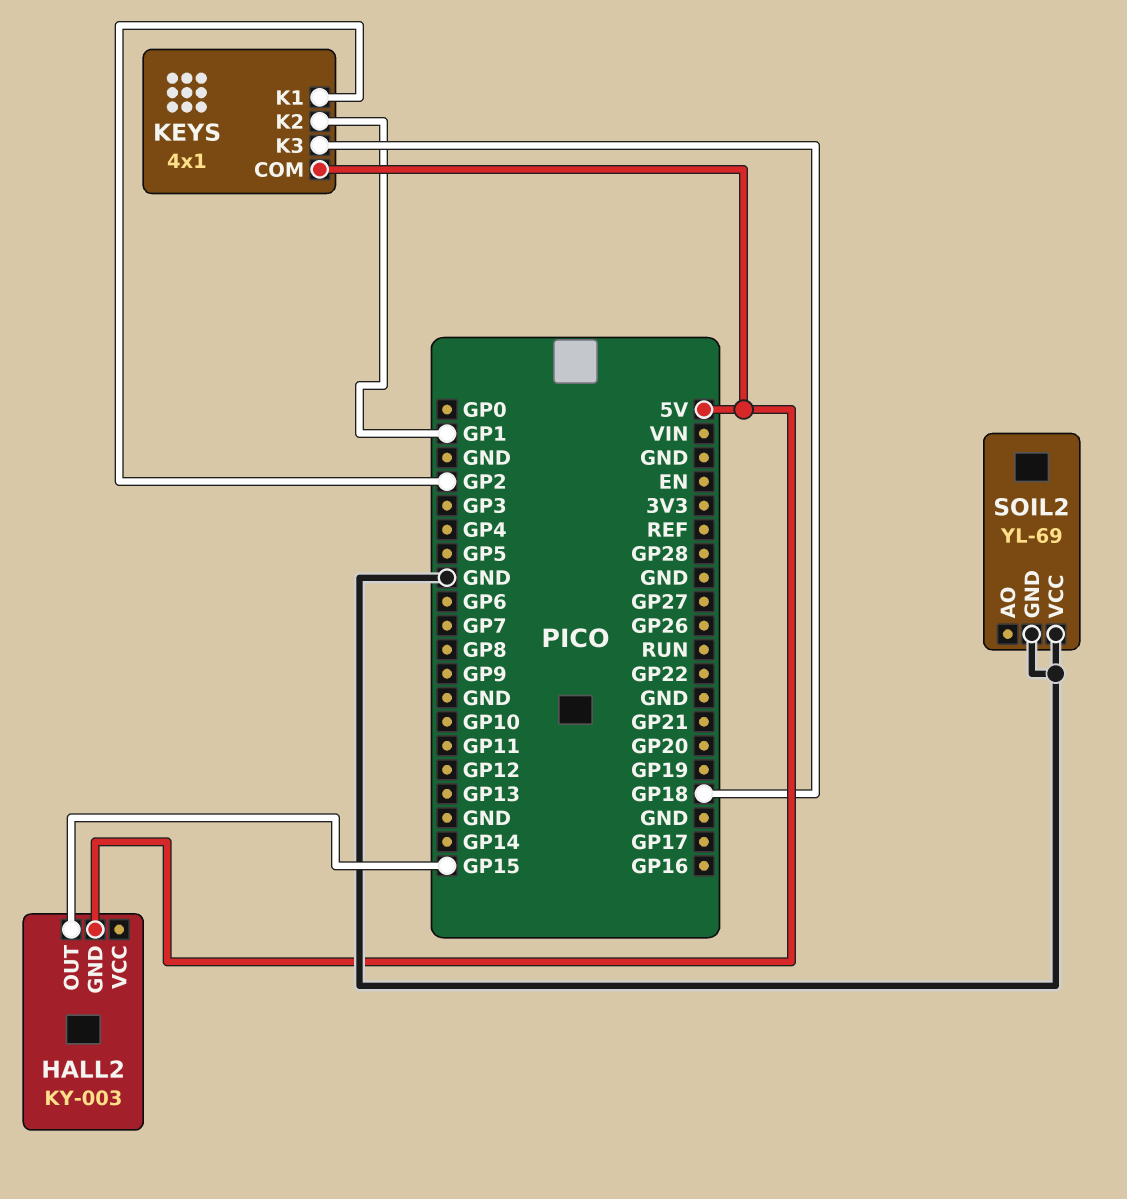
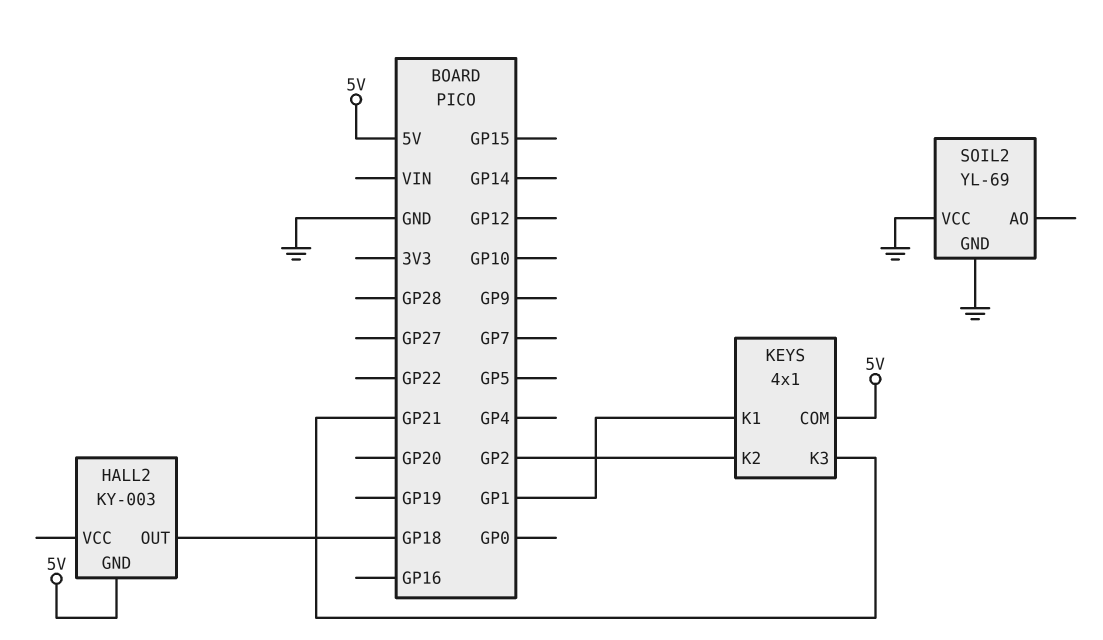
HALL2 pin OUT: GP15 -> GP18
KEYS pin K1: GP2 -> GP1
KEYS pin K2: GP1 -> GP2
KEYS pin K3: GP18 -> GP21

